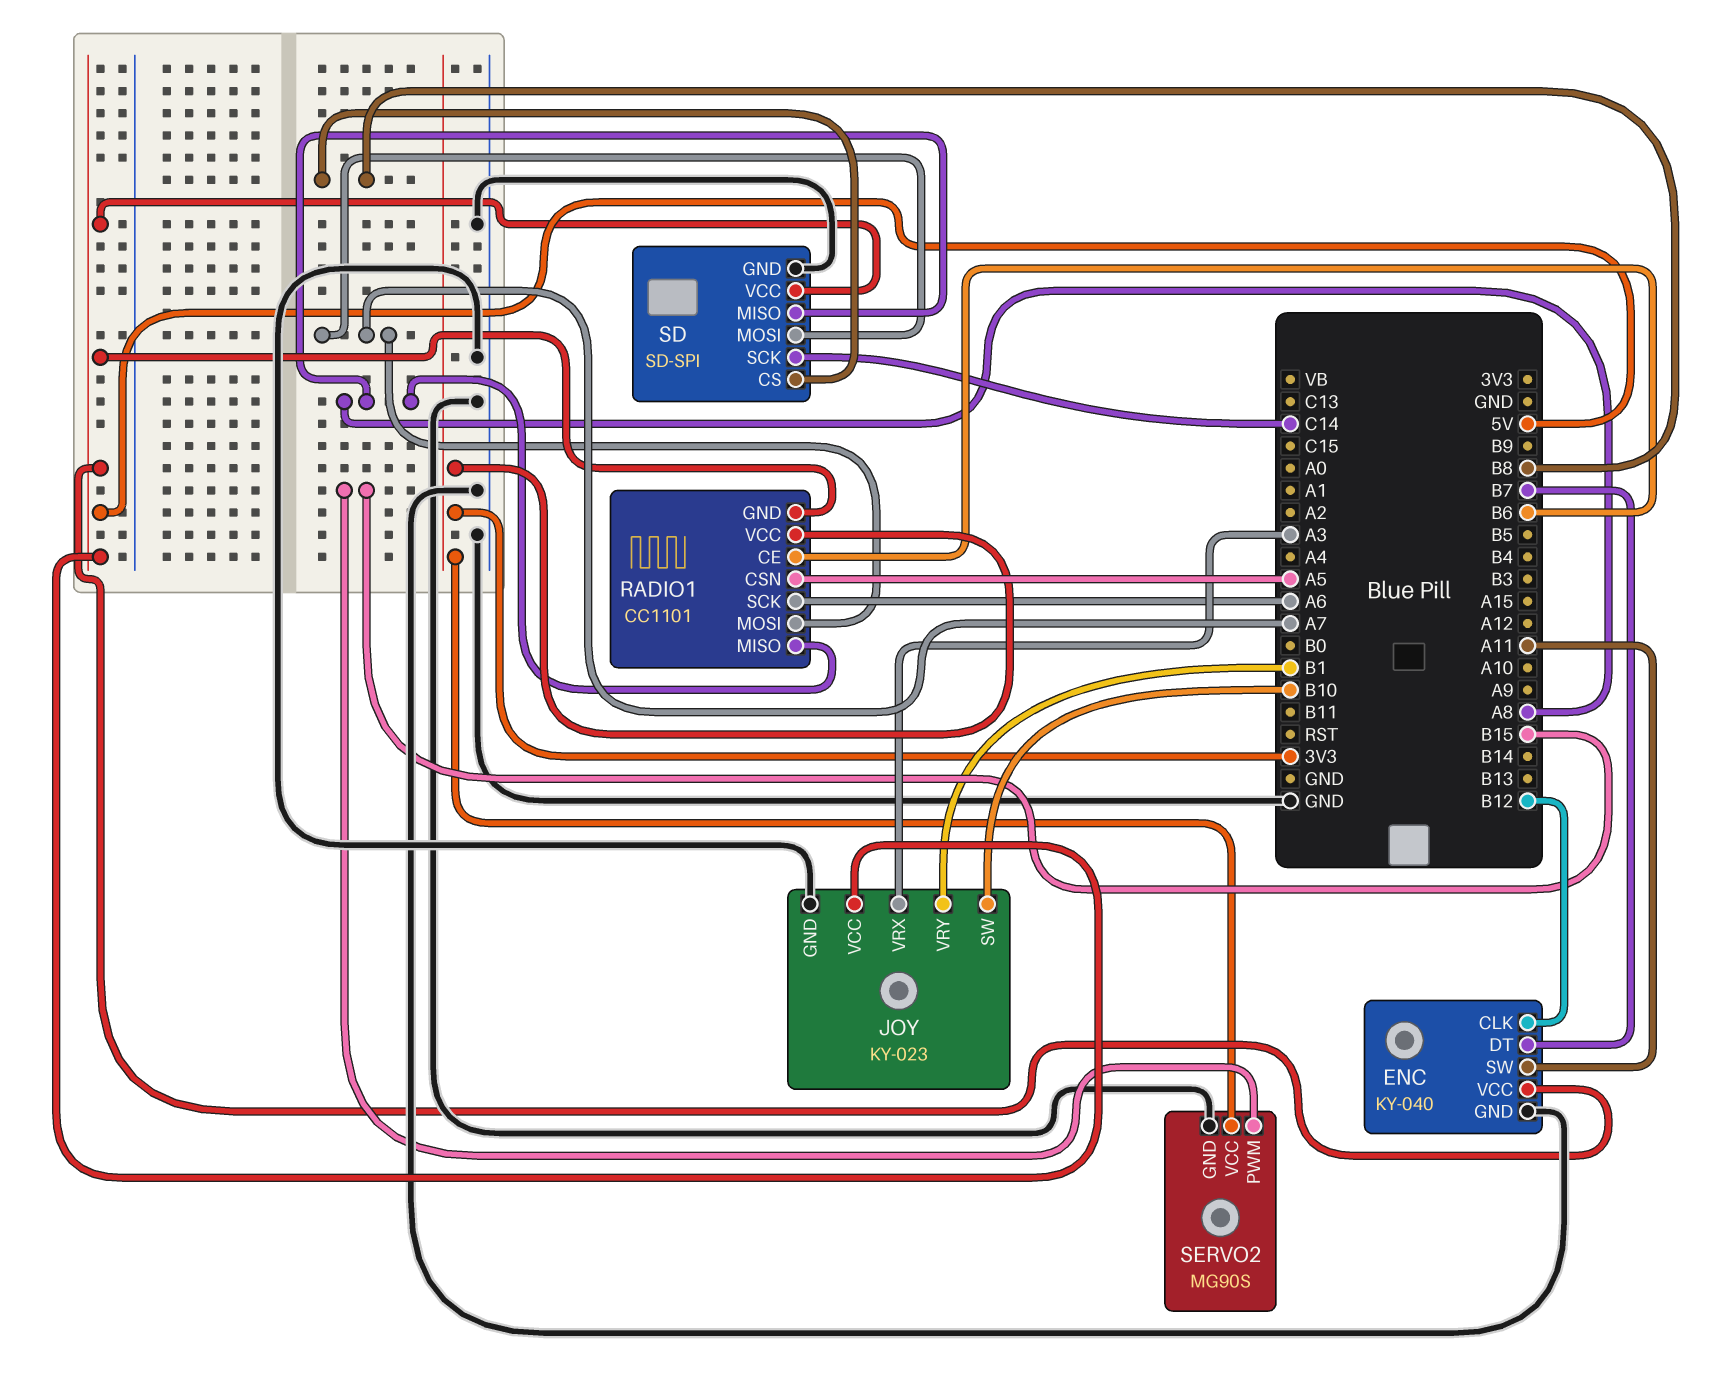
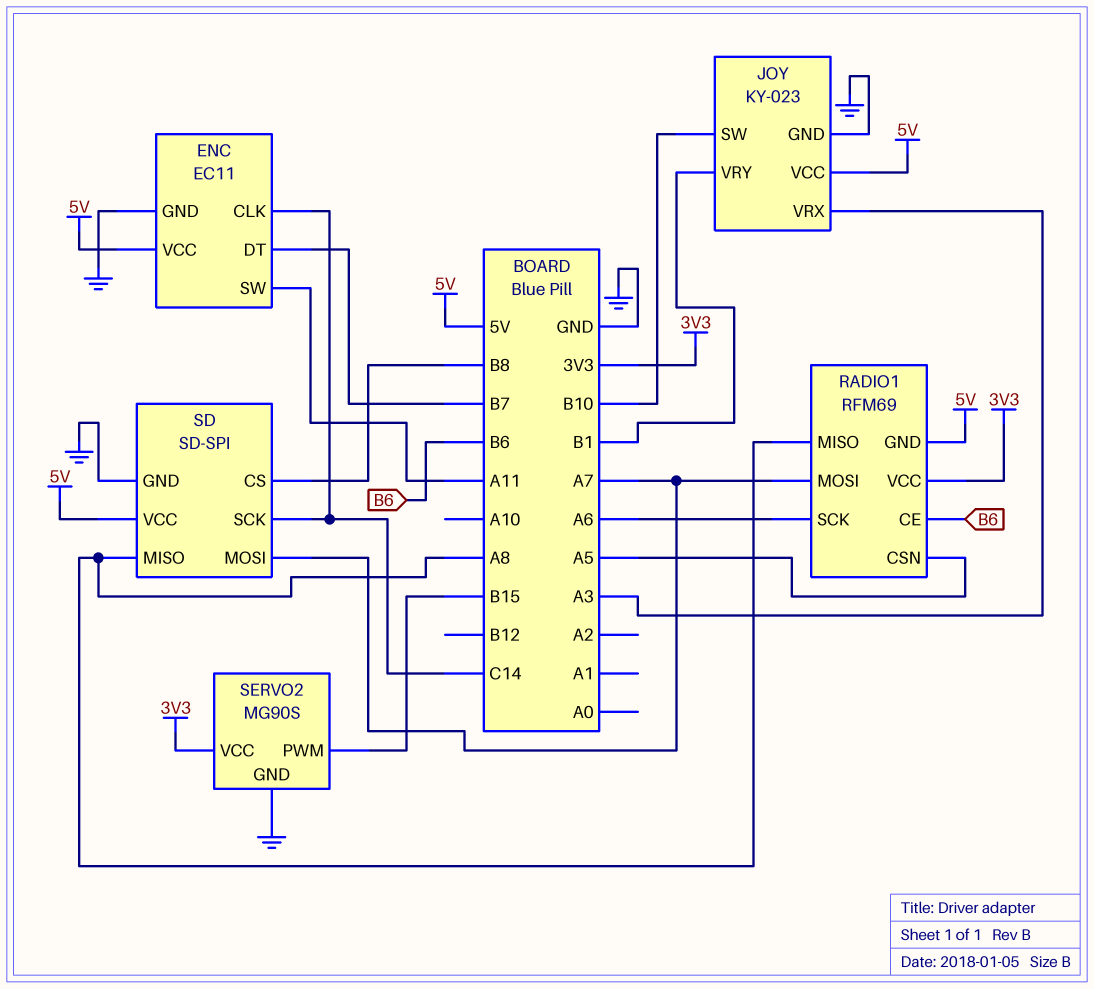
ENC: KY-040 -> EC11
ENC pin CLK: B12 -> C14
RADIO1: CC1101 -> RFM69

